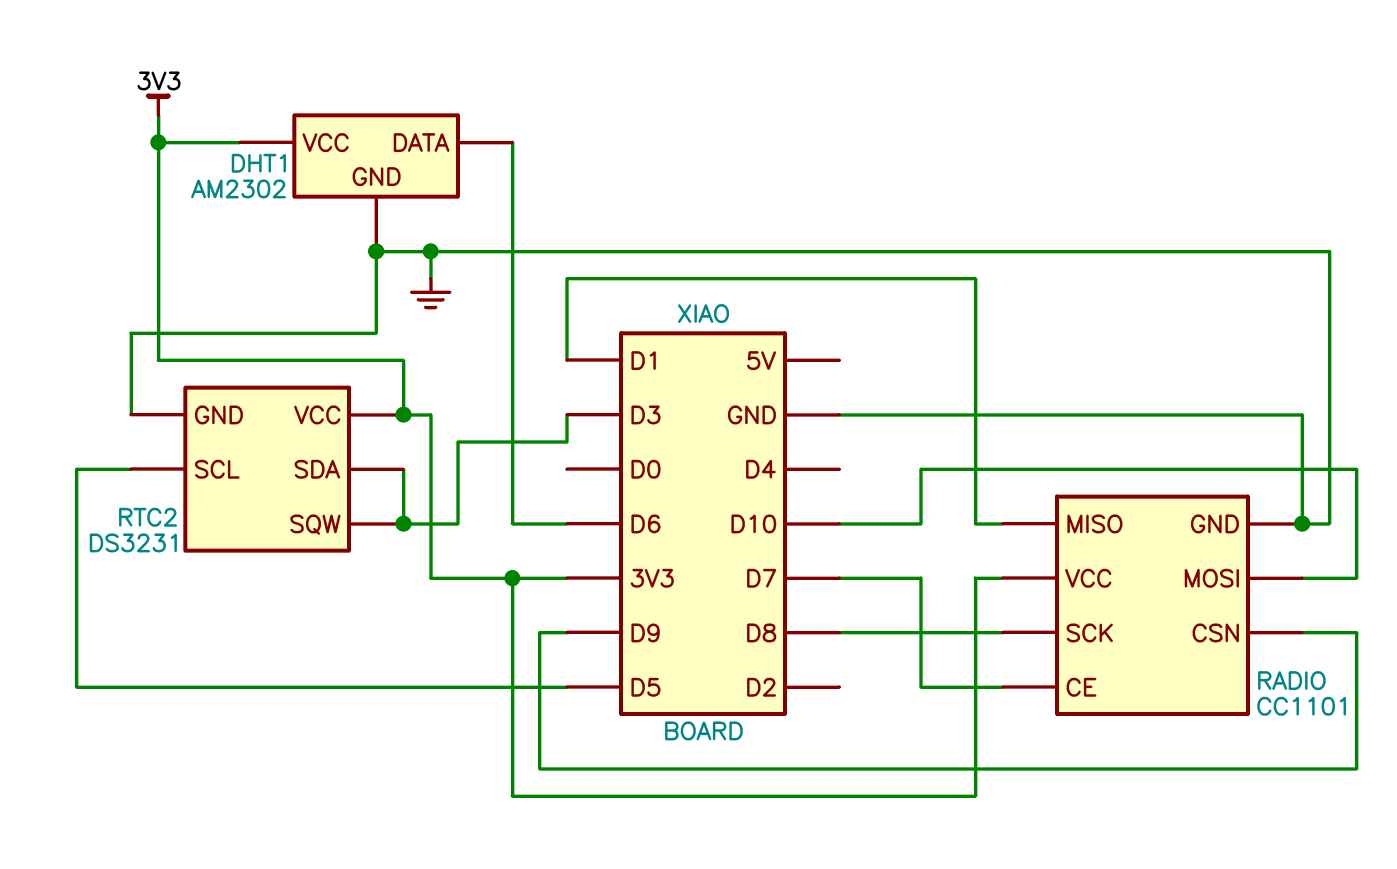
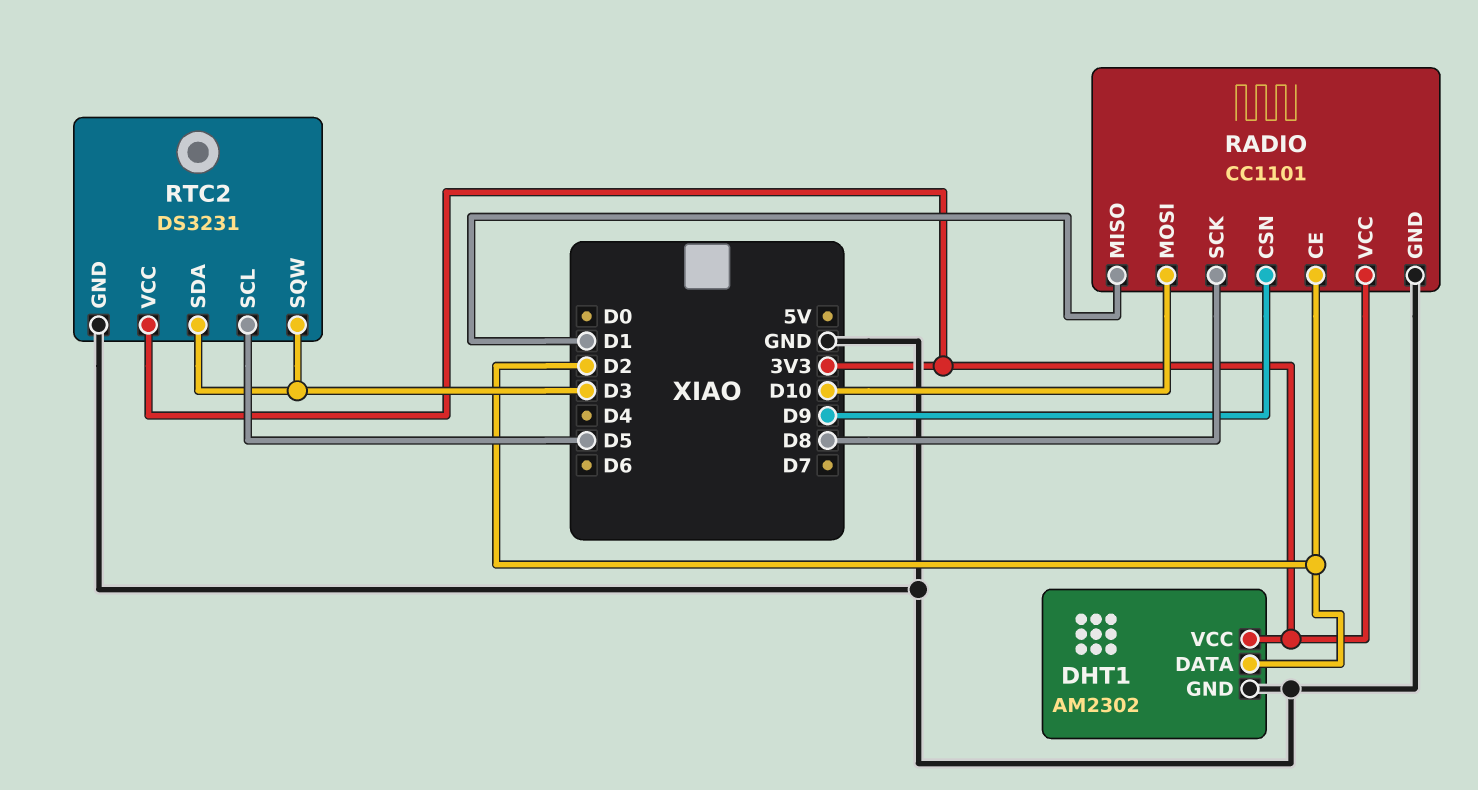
DHT1 pin DATA: D6 -> D2
RADIO pin CE: D7 -> D2

